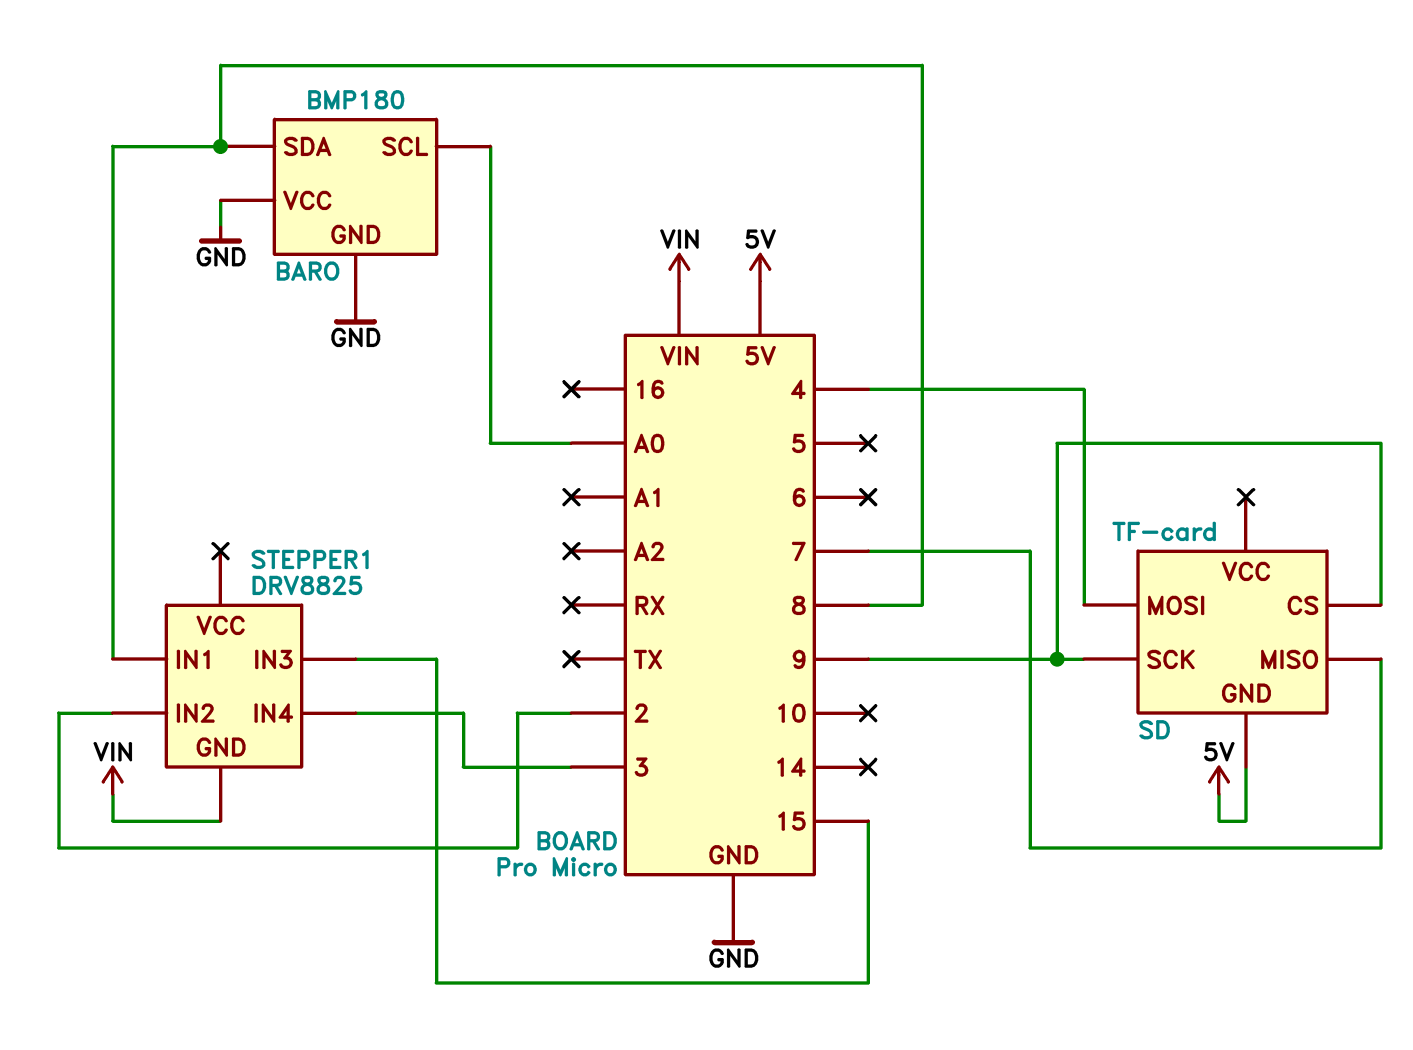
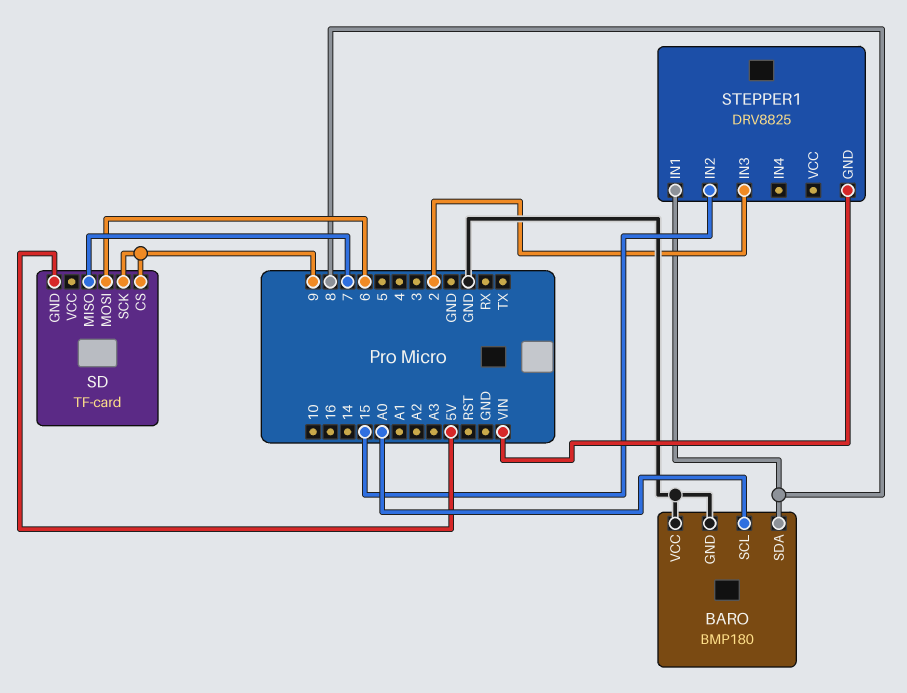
SD pin MOSI: 4 -> 6
STEPPER1 pin IN2: 2 -> 15
STEPPER1 pin IN3: 15 -> 2
STEPPER1 pin IN4: 3 -> none

